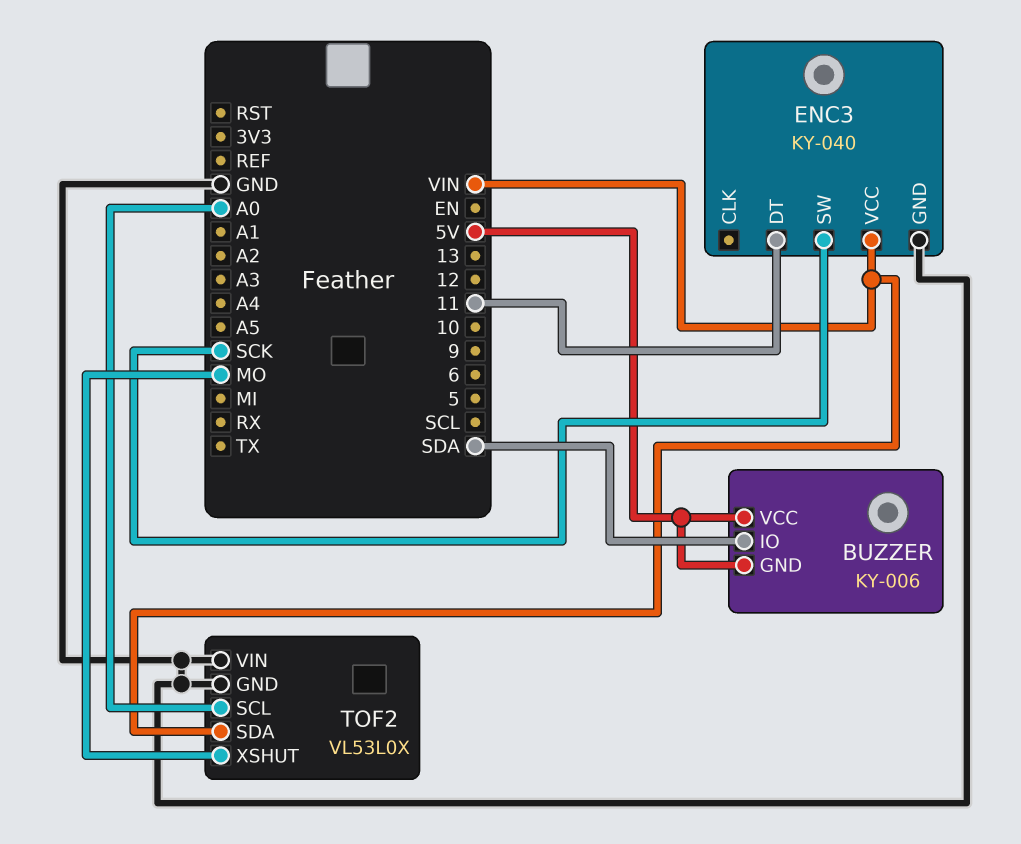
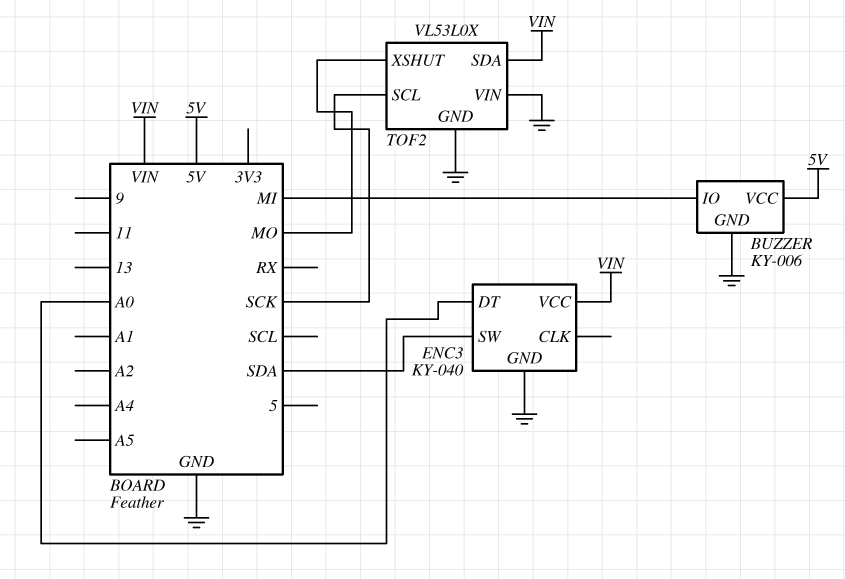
BUZZER pin GND: 5V -> GND
BUZZER pin IO: SDA -> MI
ENC3 pin DT: 11 -> A0
ENC3 pin SW: SCK -> SDA
TOF2 pin SCL: A0 -> SCK

